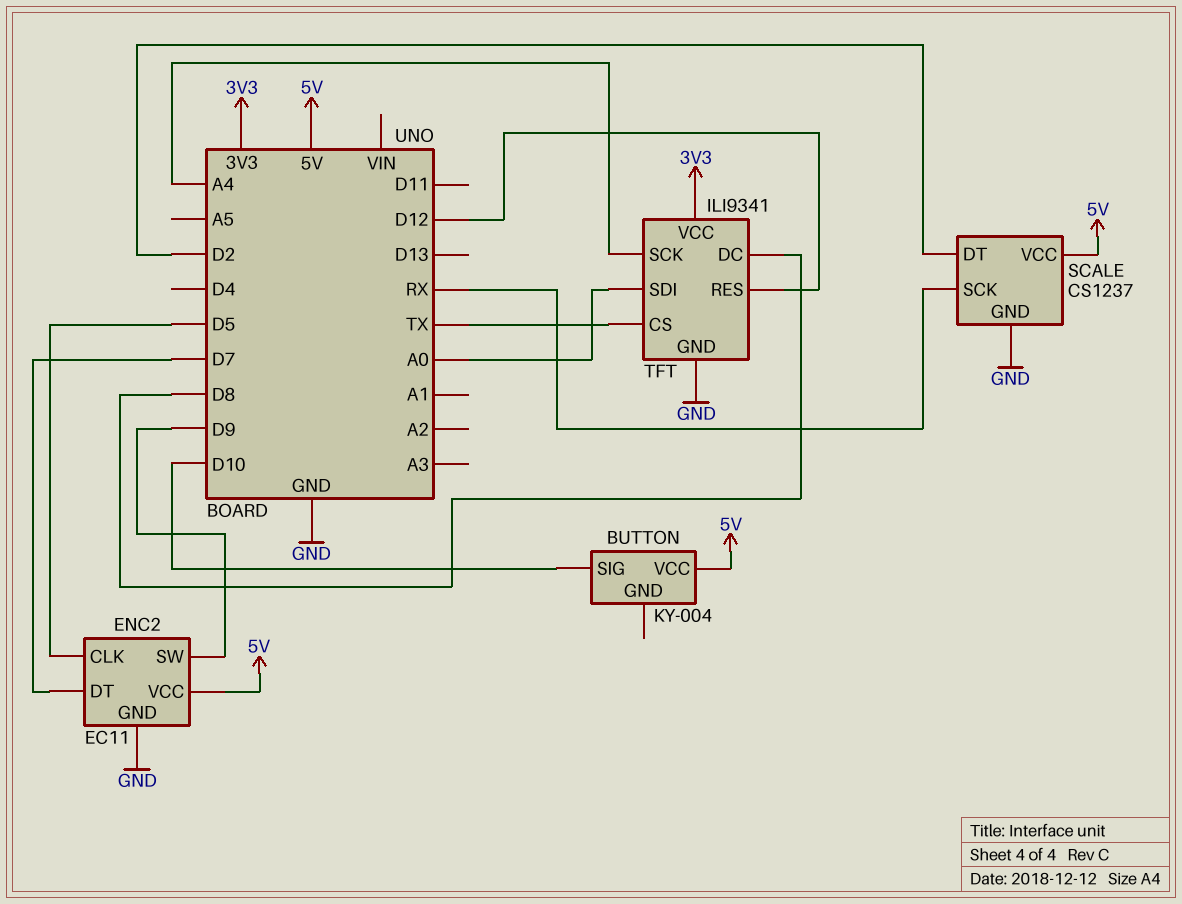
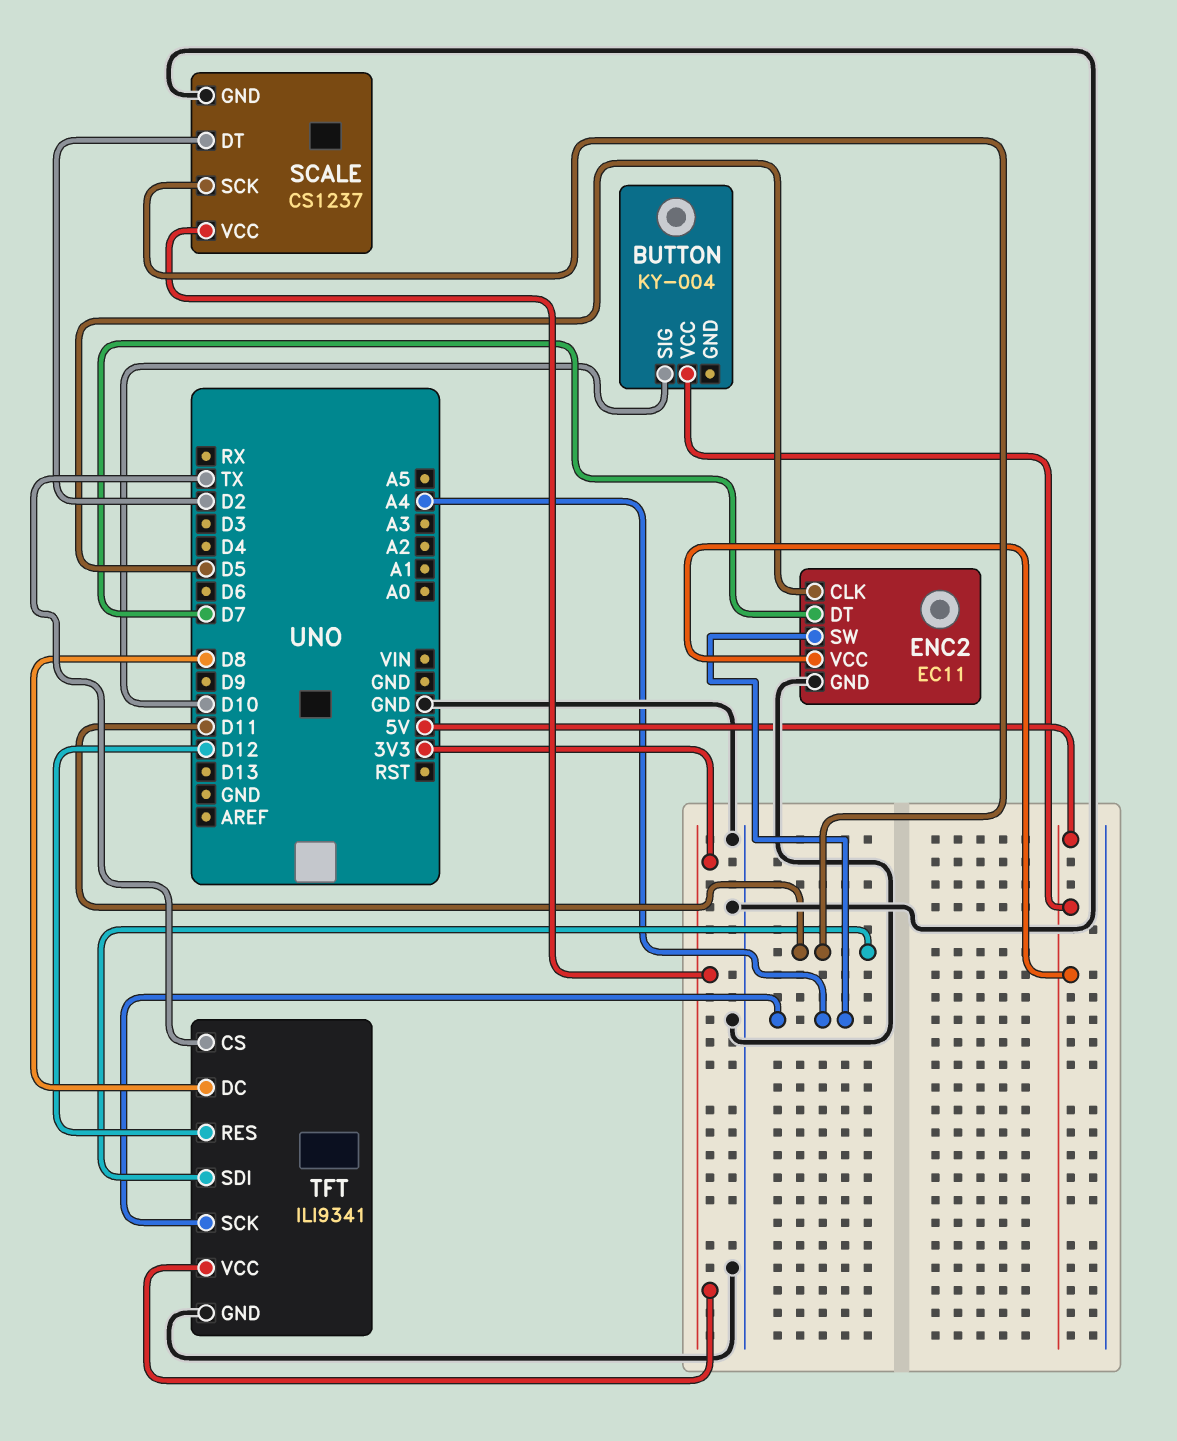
ENC2 pin SW: D9 -> A4
SCALE pin SCK: RX -> D11
SCALE pin VCC: 5V -> 3V3
TFT pin SDI: A0 -> D11

